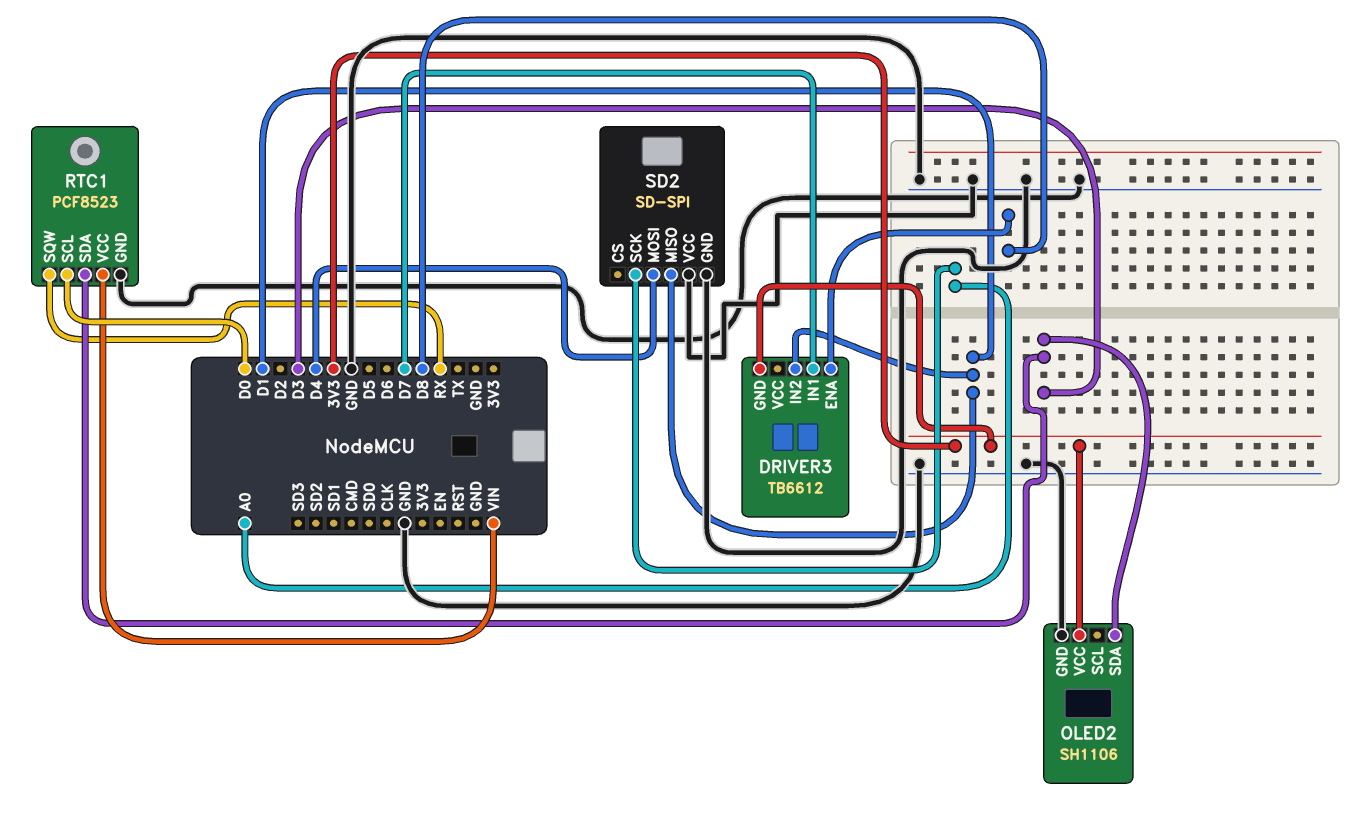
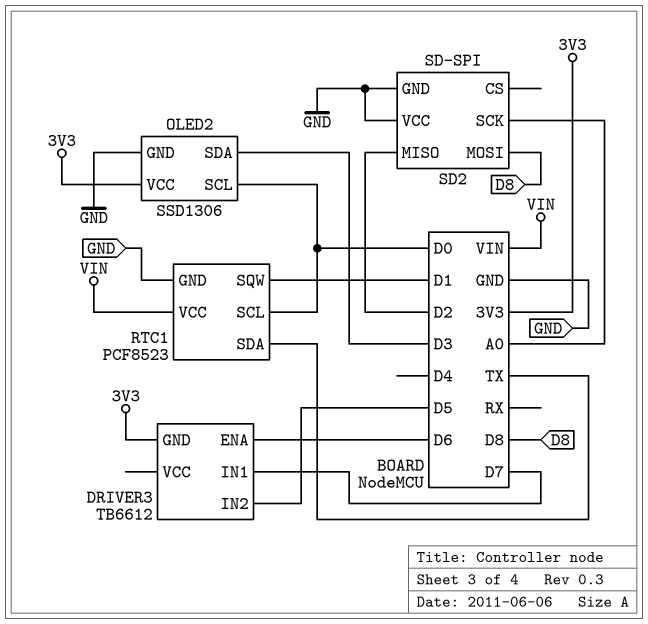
DRIVER3 pin ENA: D8 -> D6
DRIVER3 pin IN2: D1 -> D5
OLED2: SH1106 -> SSD1306
OLED2 pin SCL: none -> D0
RTC1 pin SDA: D3 -> TX
RTC1 pin SQW: RX -> D1
SD2 pin MISO: D1 -> D2
SD2 pin MOSI: D4 -> D8

